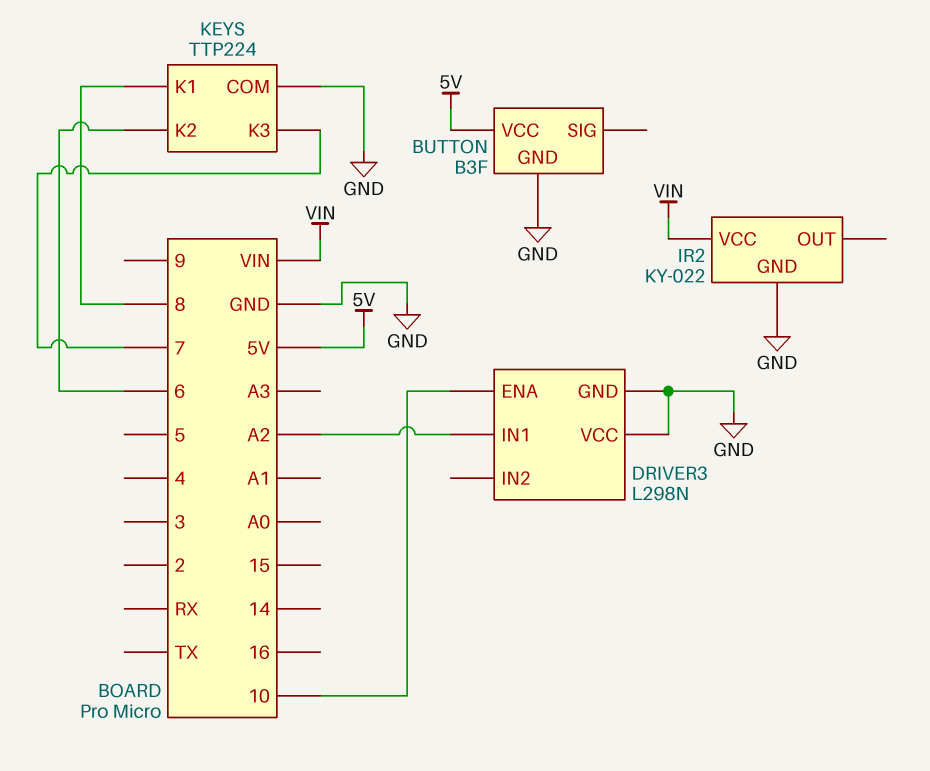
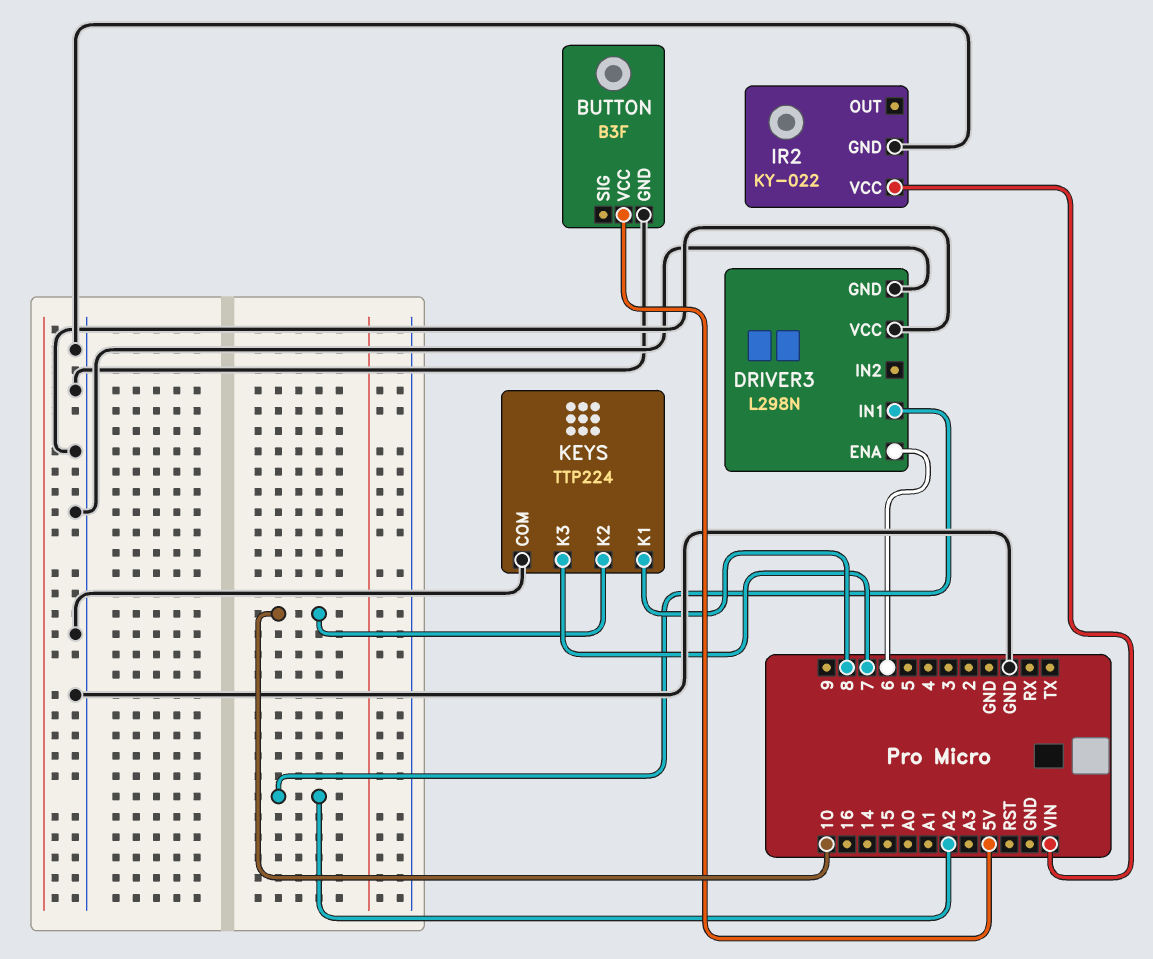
DRIVER3 pin ENA: 10 -> 6
KEYS pin K2: 6 -> 10

